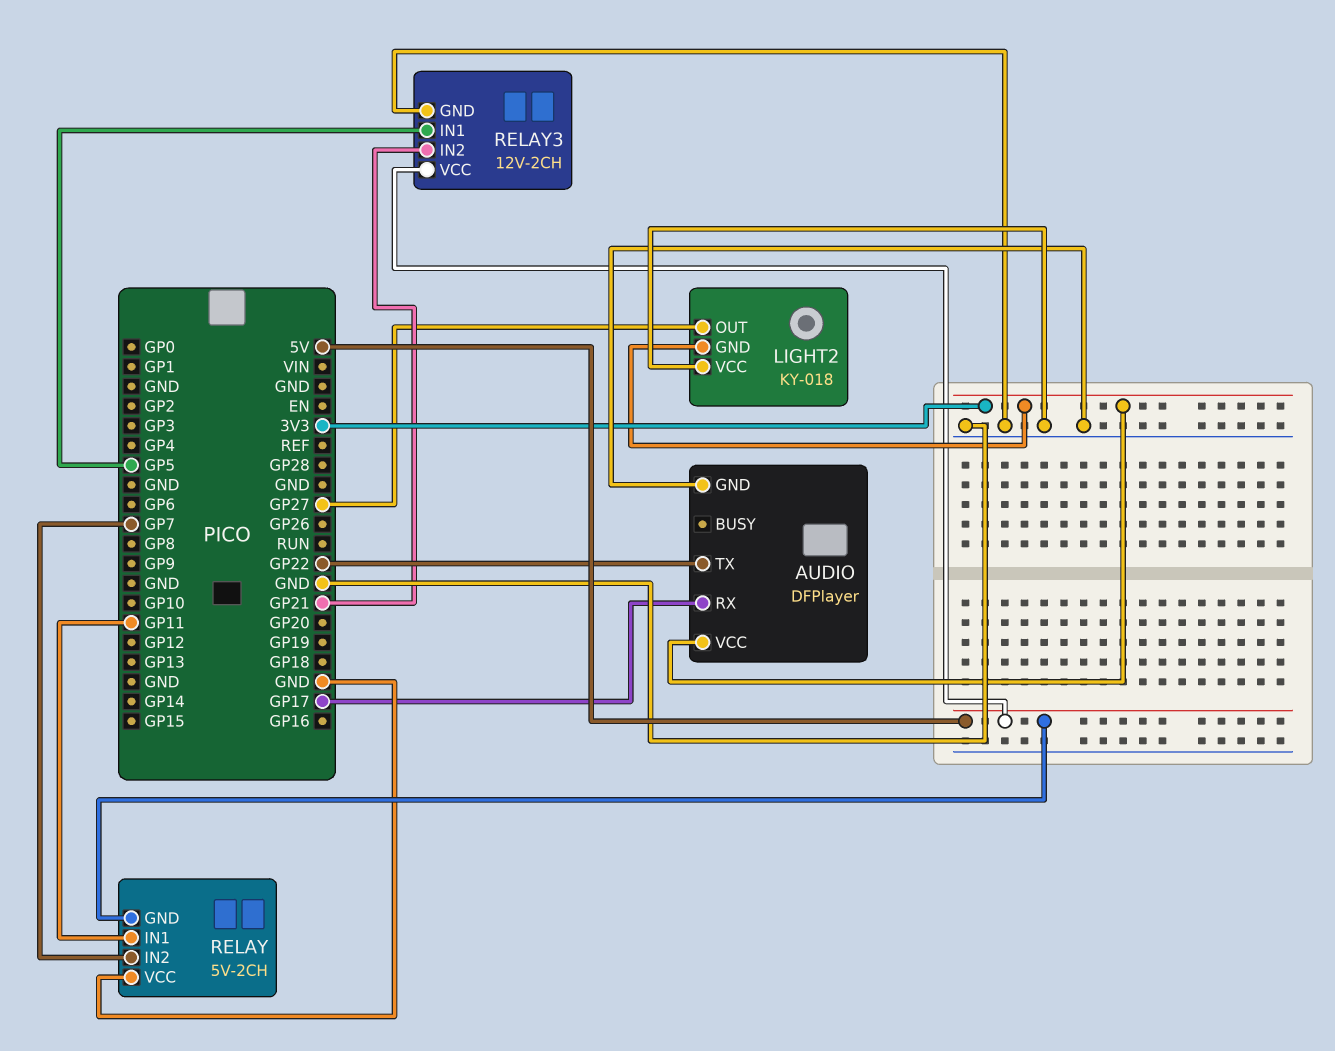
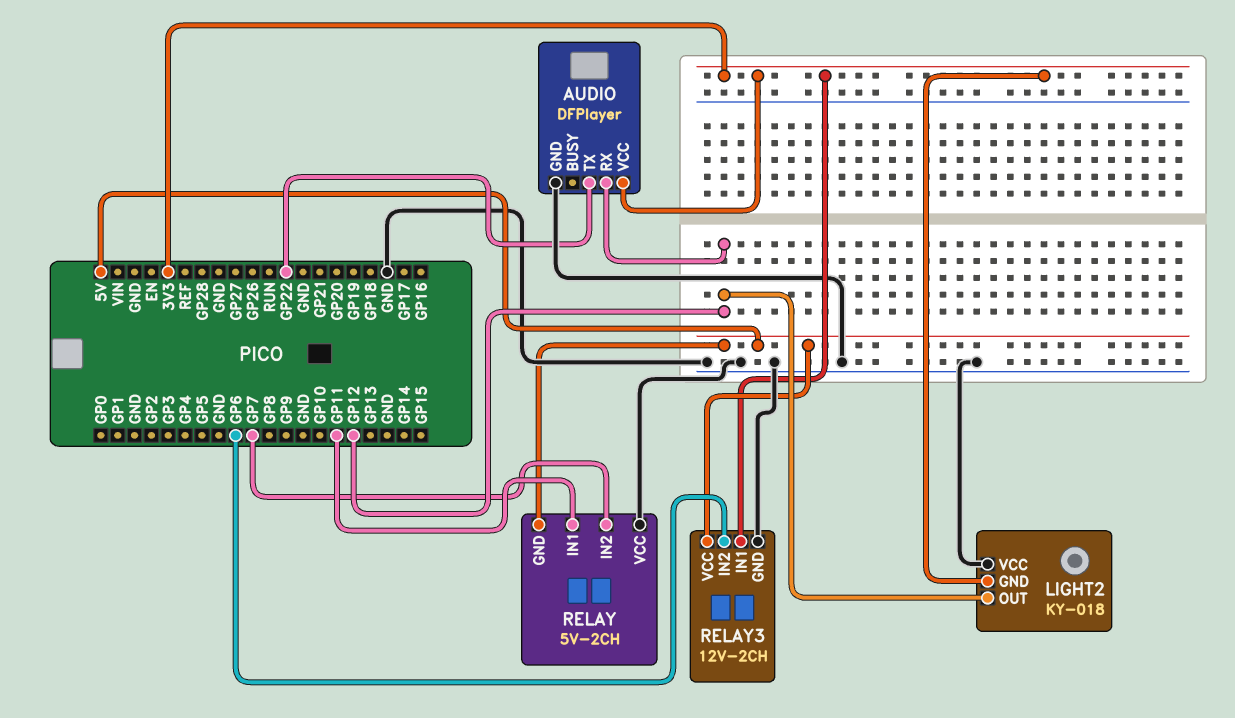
AUDIO pin RX: GP17 -> GP12
LIGHT2 pin OUT: GP27 -> GP12
RELAY3 pin IN1: GP5 -> 3V3
RELAY3 pin IN2: GP21 -> GP6

